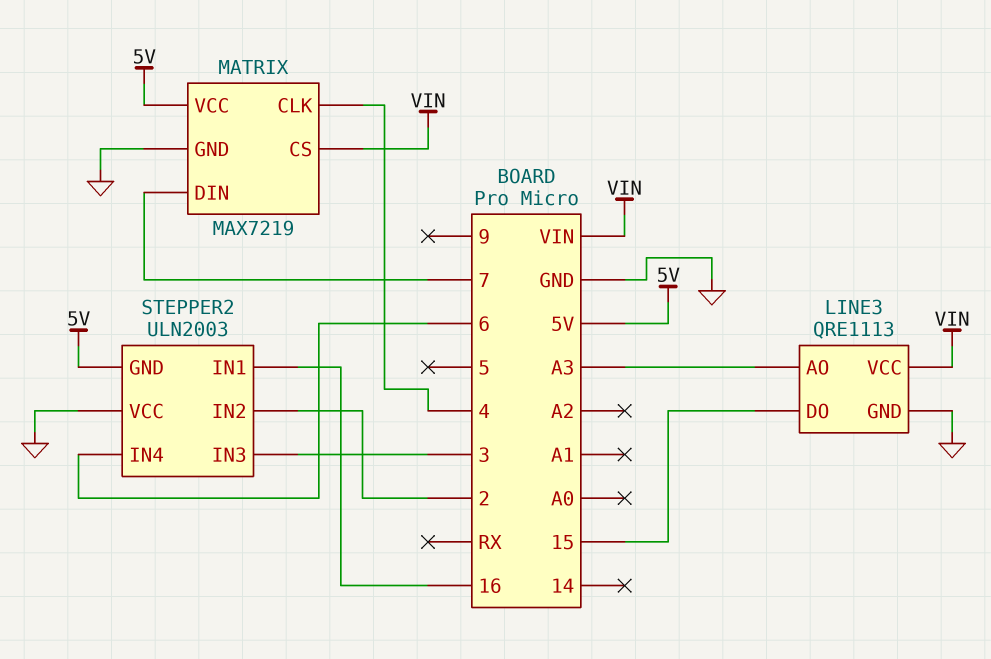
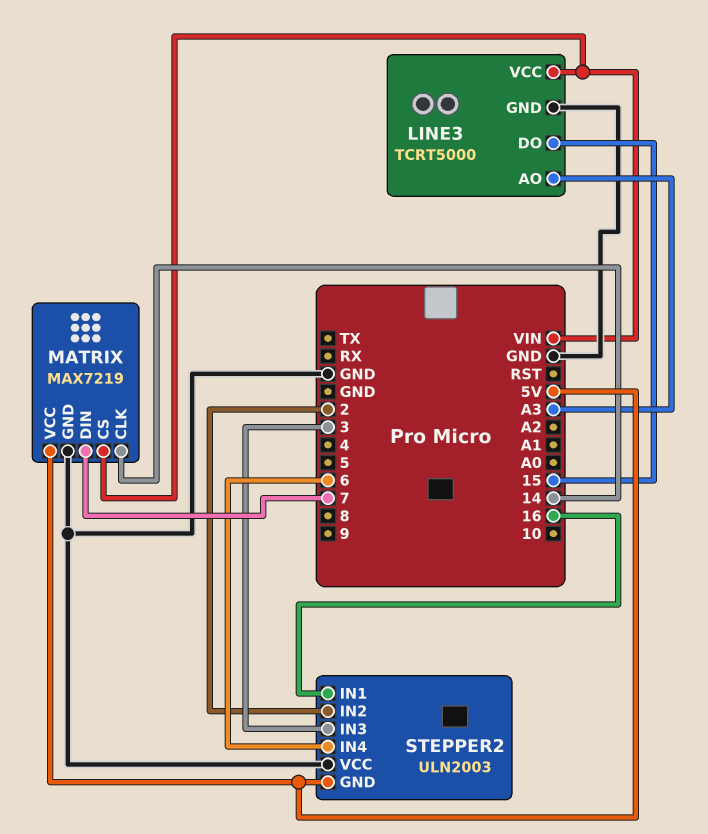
LINE3: QRE1113 -> TCRT5000
MATRIX pin CLK: 4 -> 14

